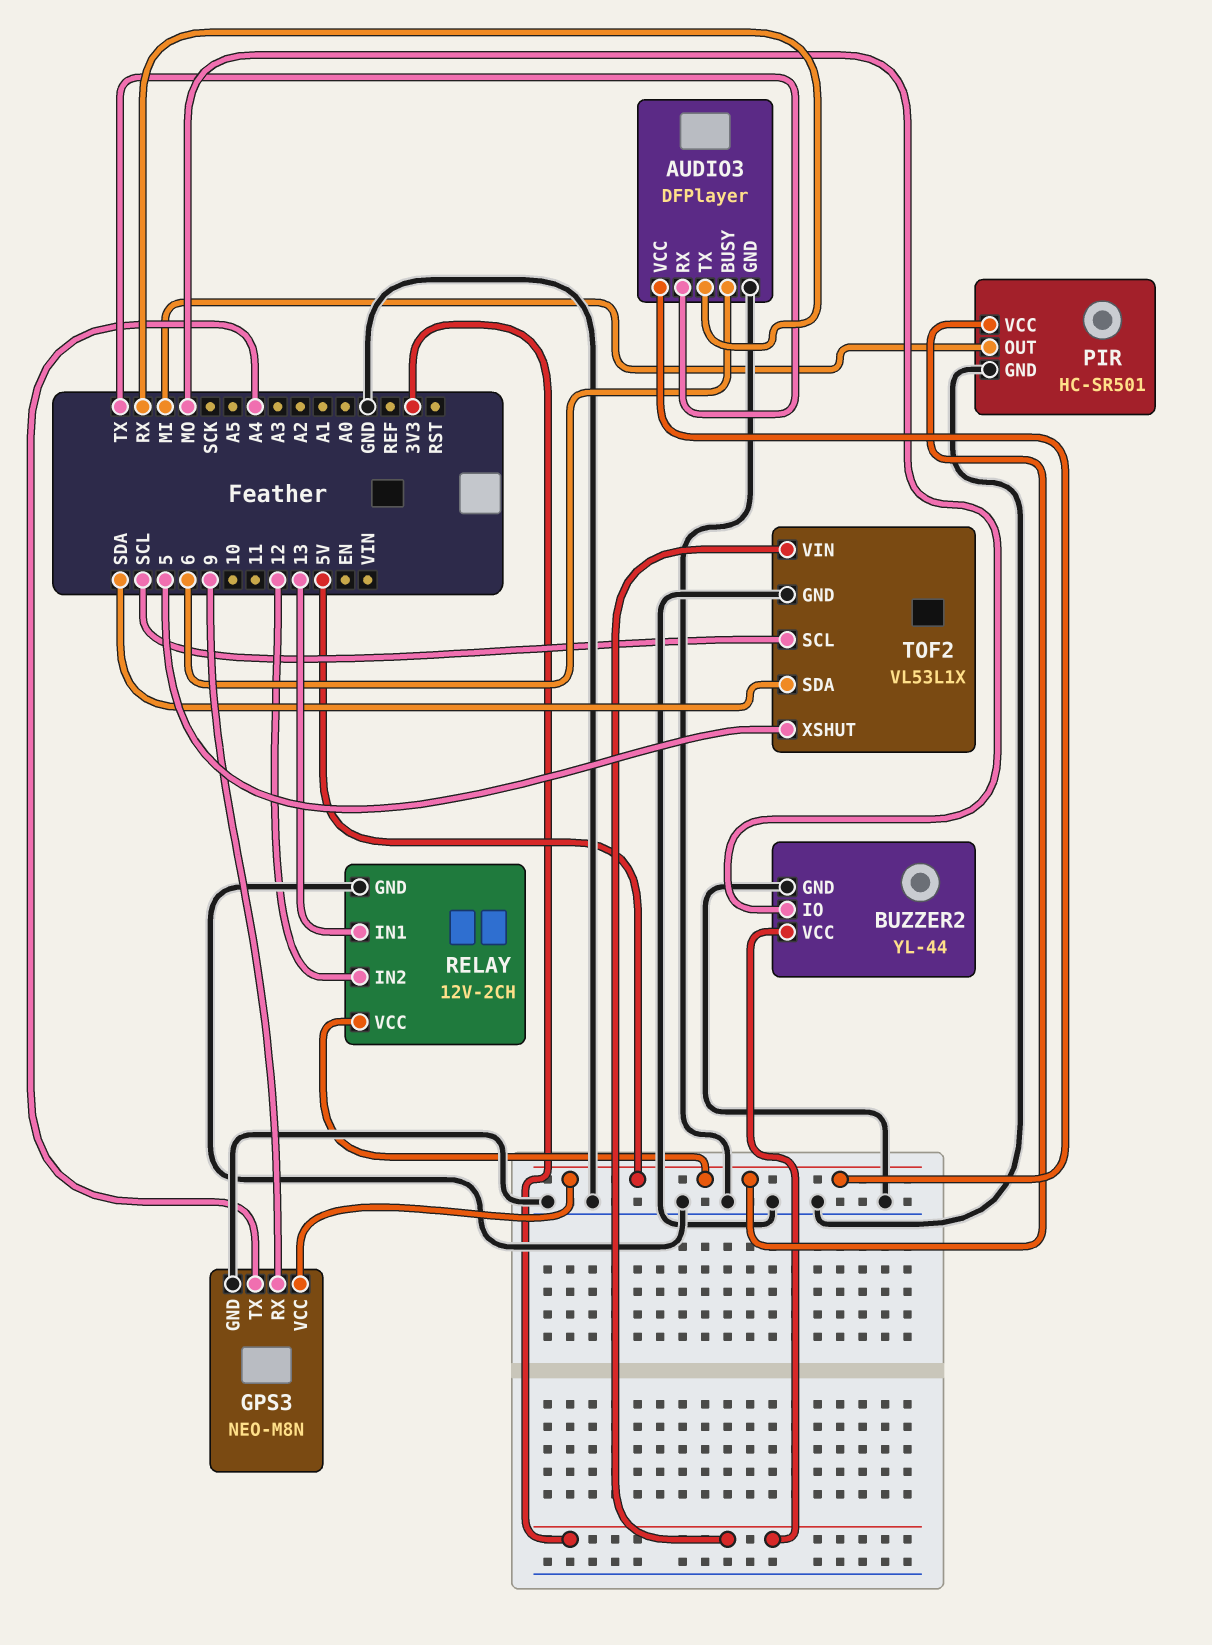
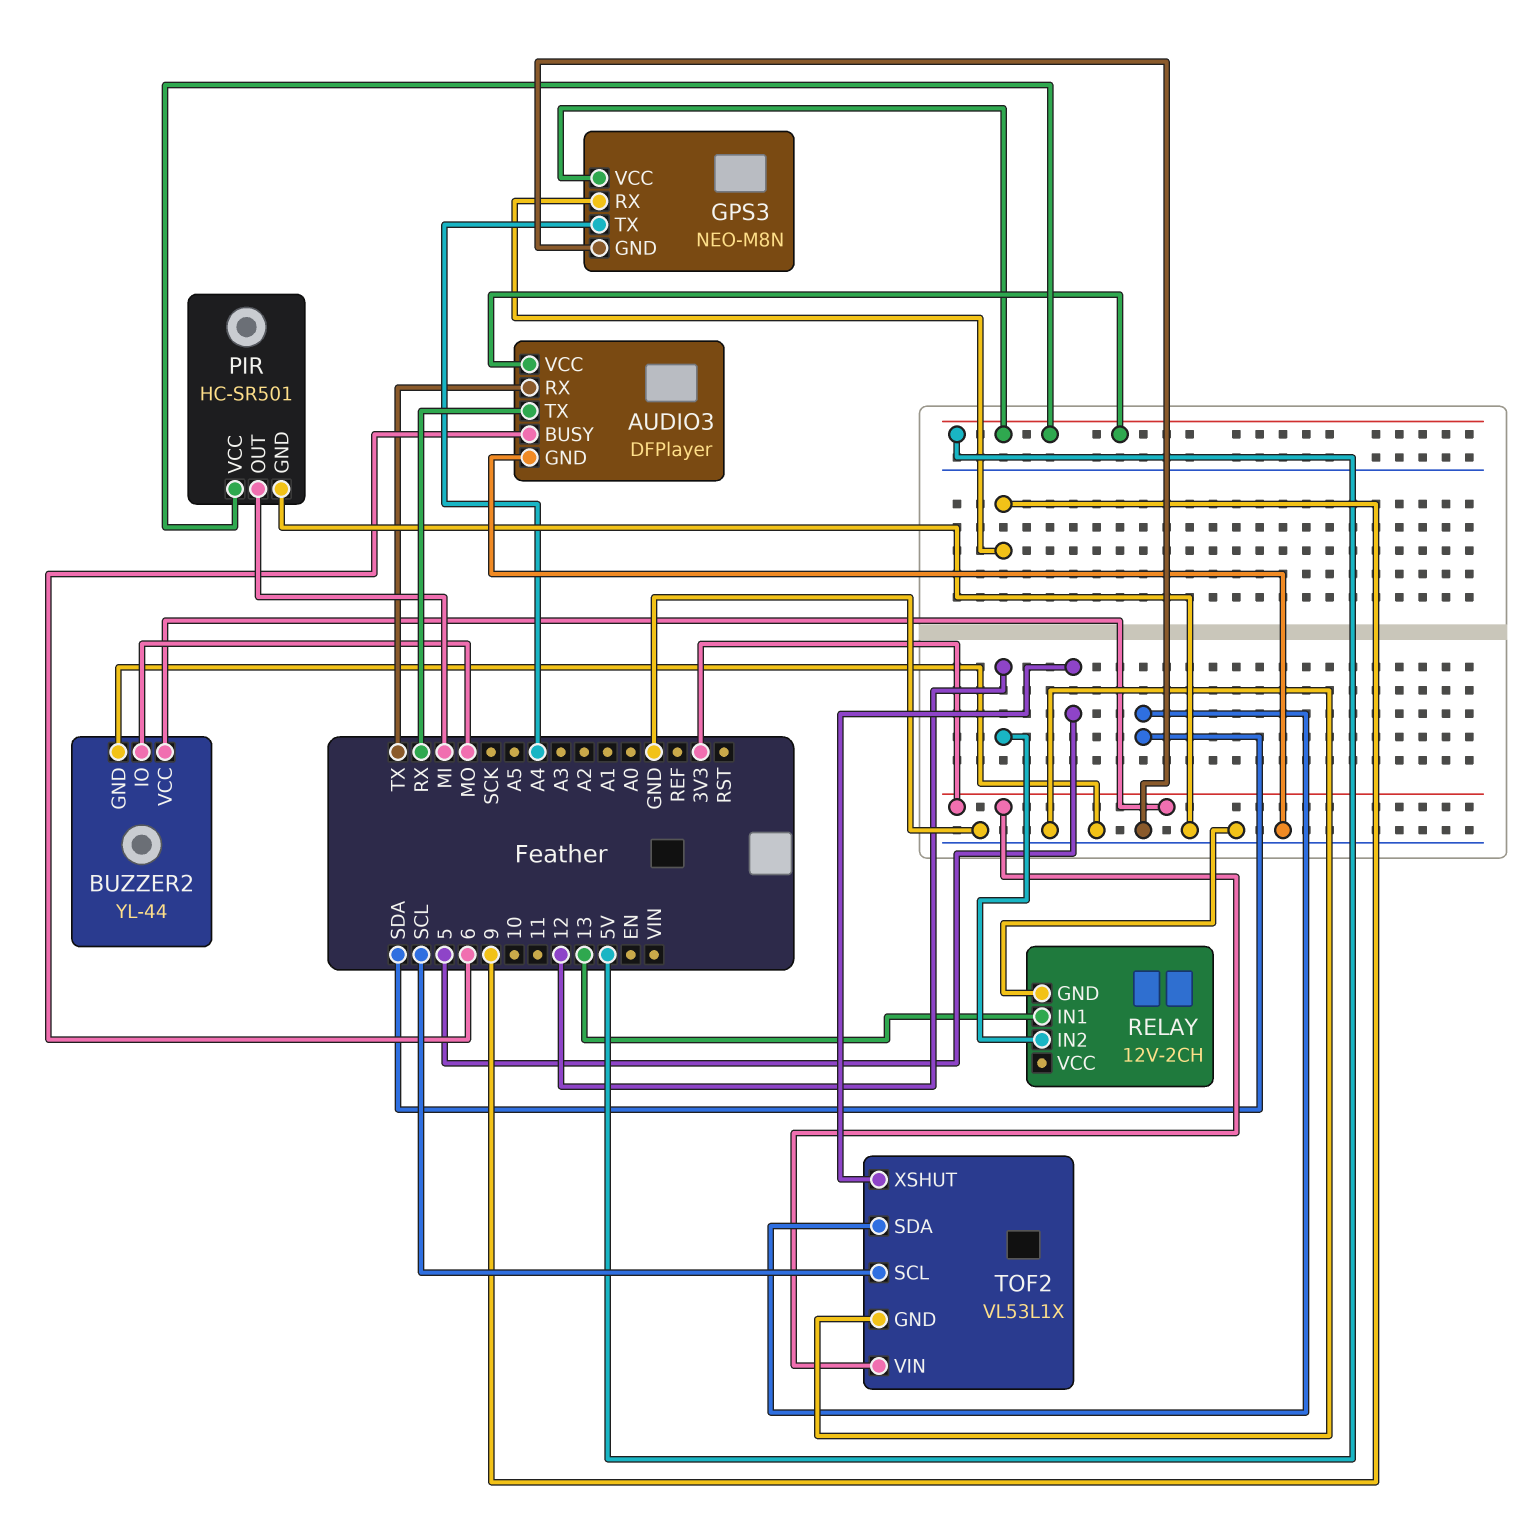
RELAY pin VCC: 5V -> none

